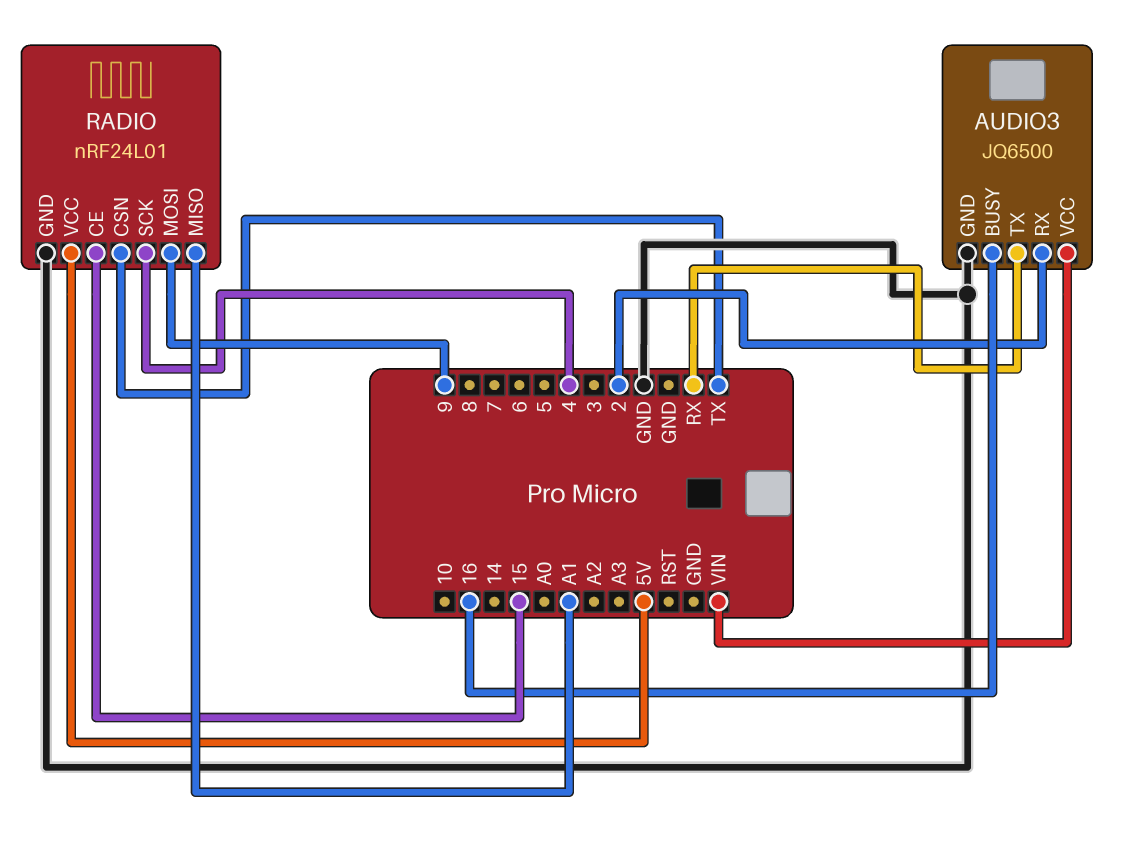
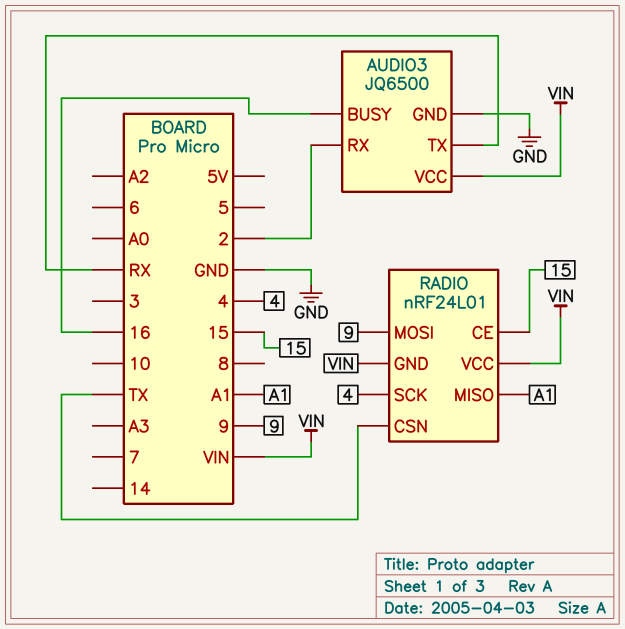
RADIO pin GND: GND -> VIN
RADIO pin VCC: 5V -> VIN

